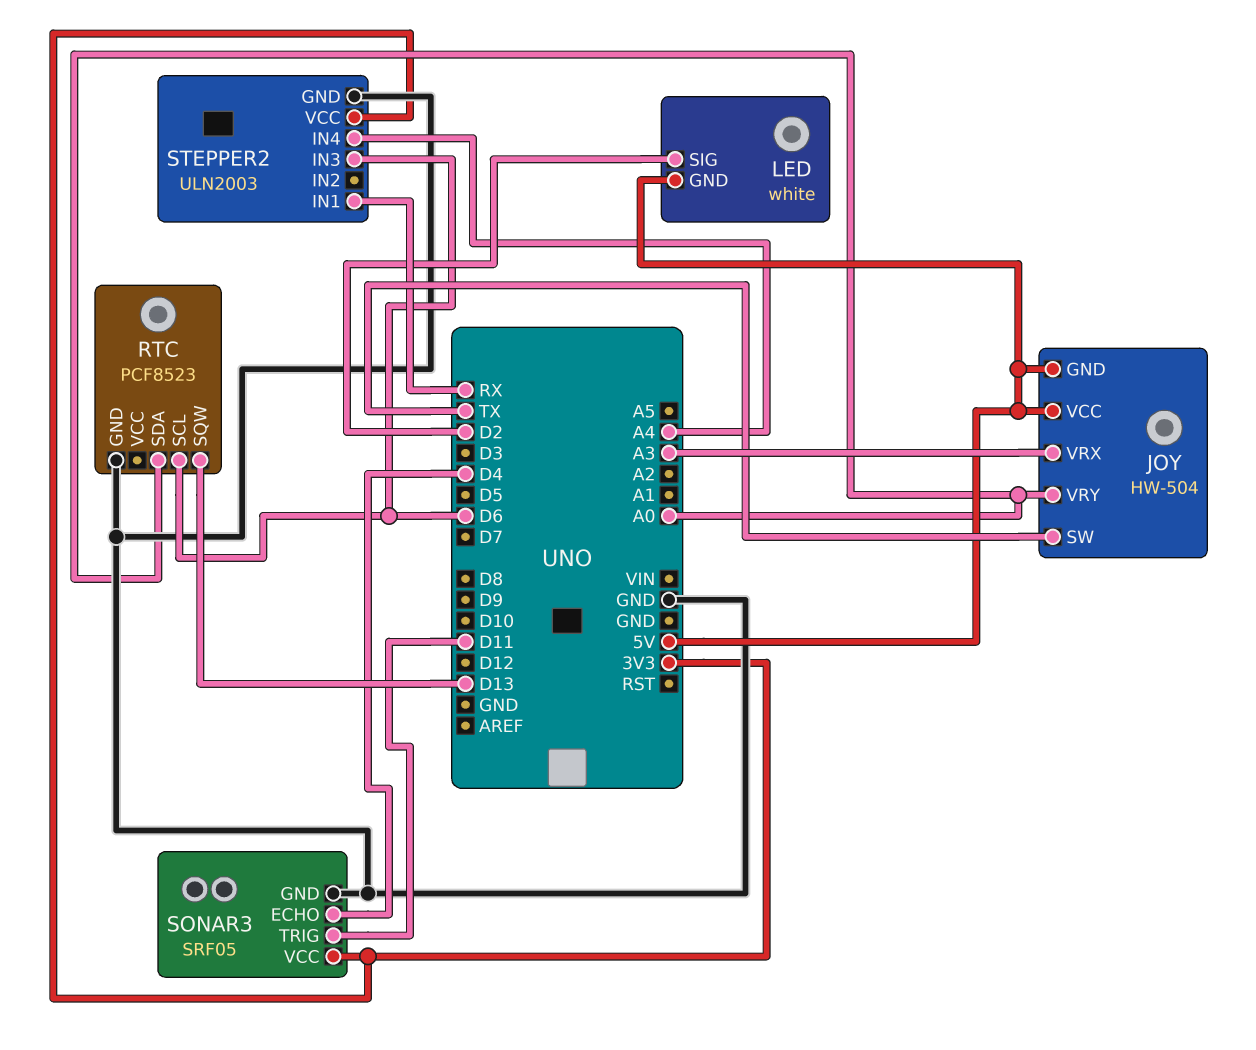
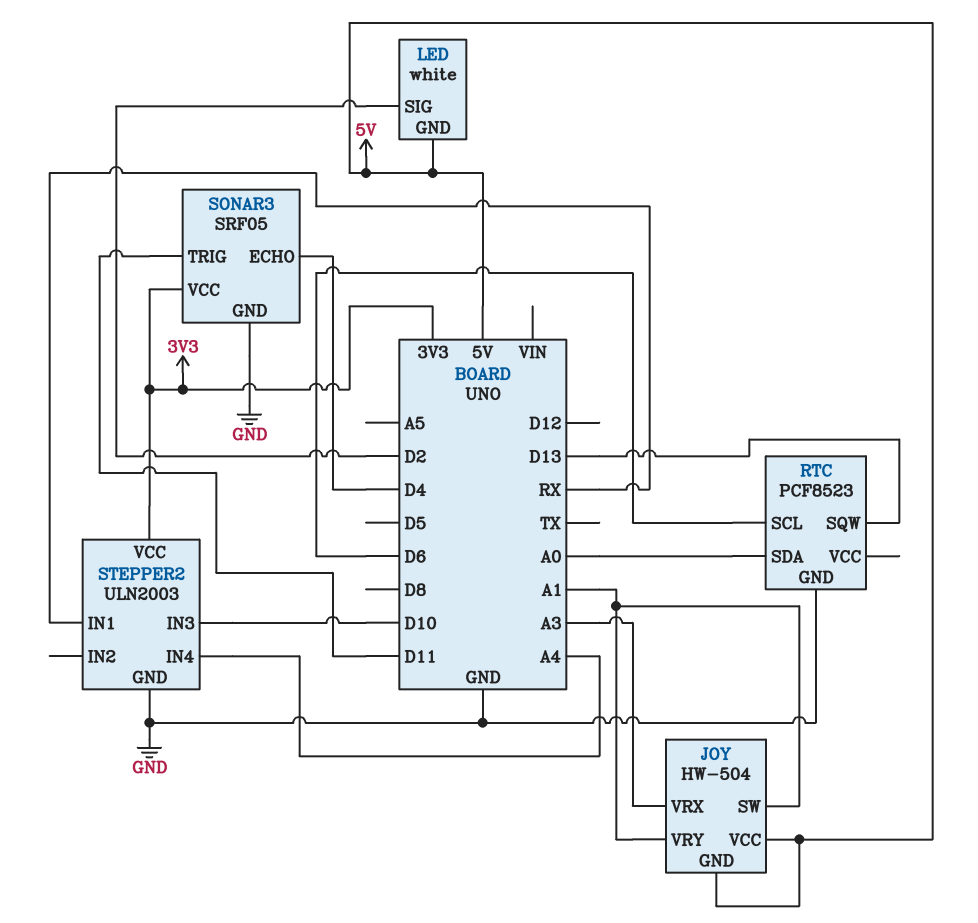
JOY pin SW: TX -> A1
JOY pin VRY: A0 -> A1
STEPPER2 pin IN3: D6 -> D10

